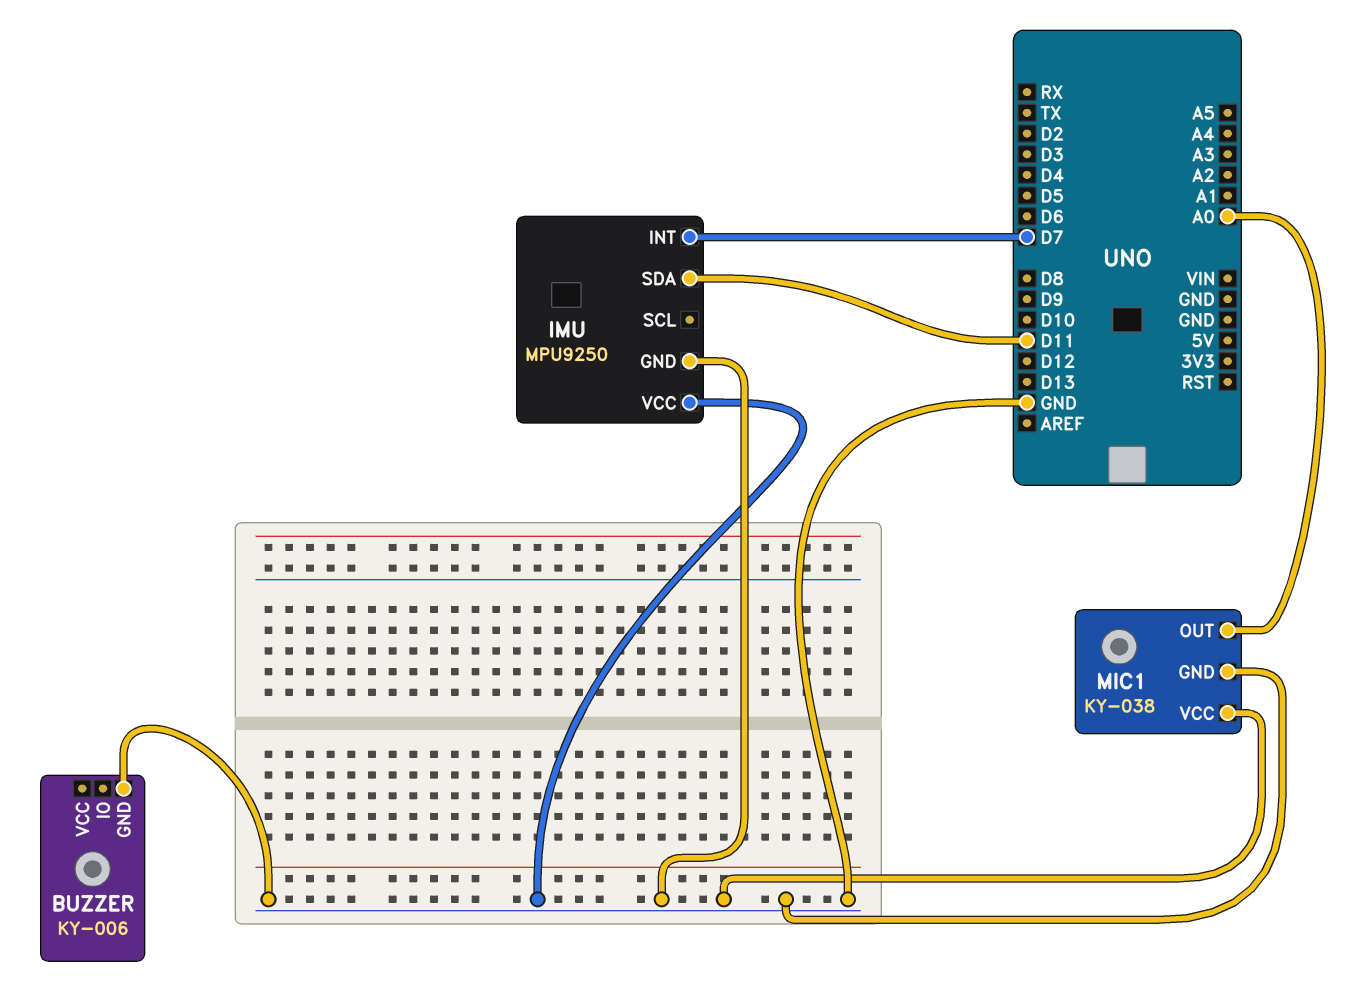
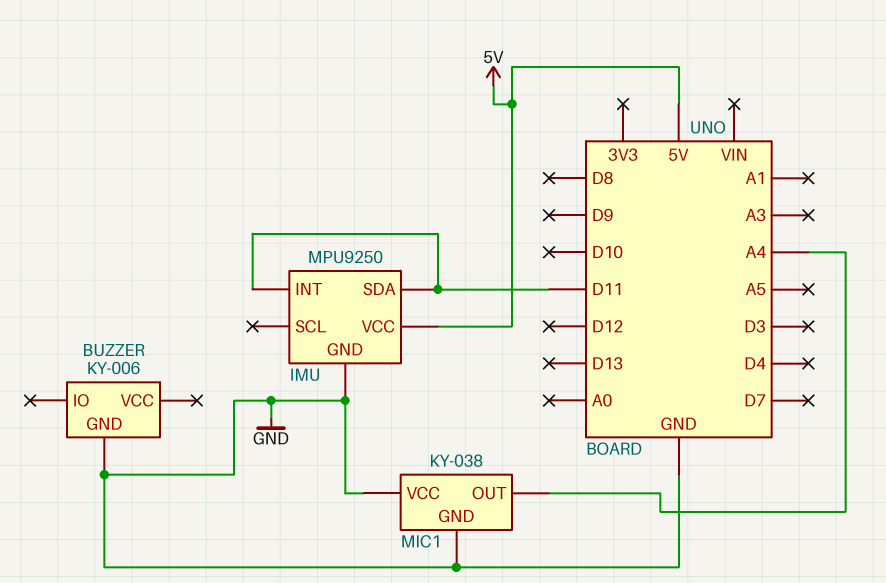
IMU pin INT: D7 -> D11
IMU pin VCC: GND -> 5V
MIC1 pin OUT: A0 -> A4

